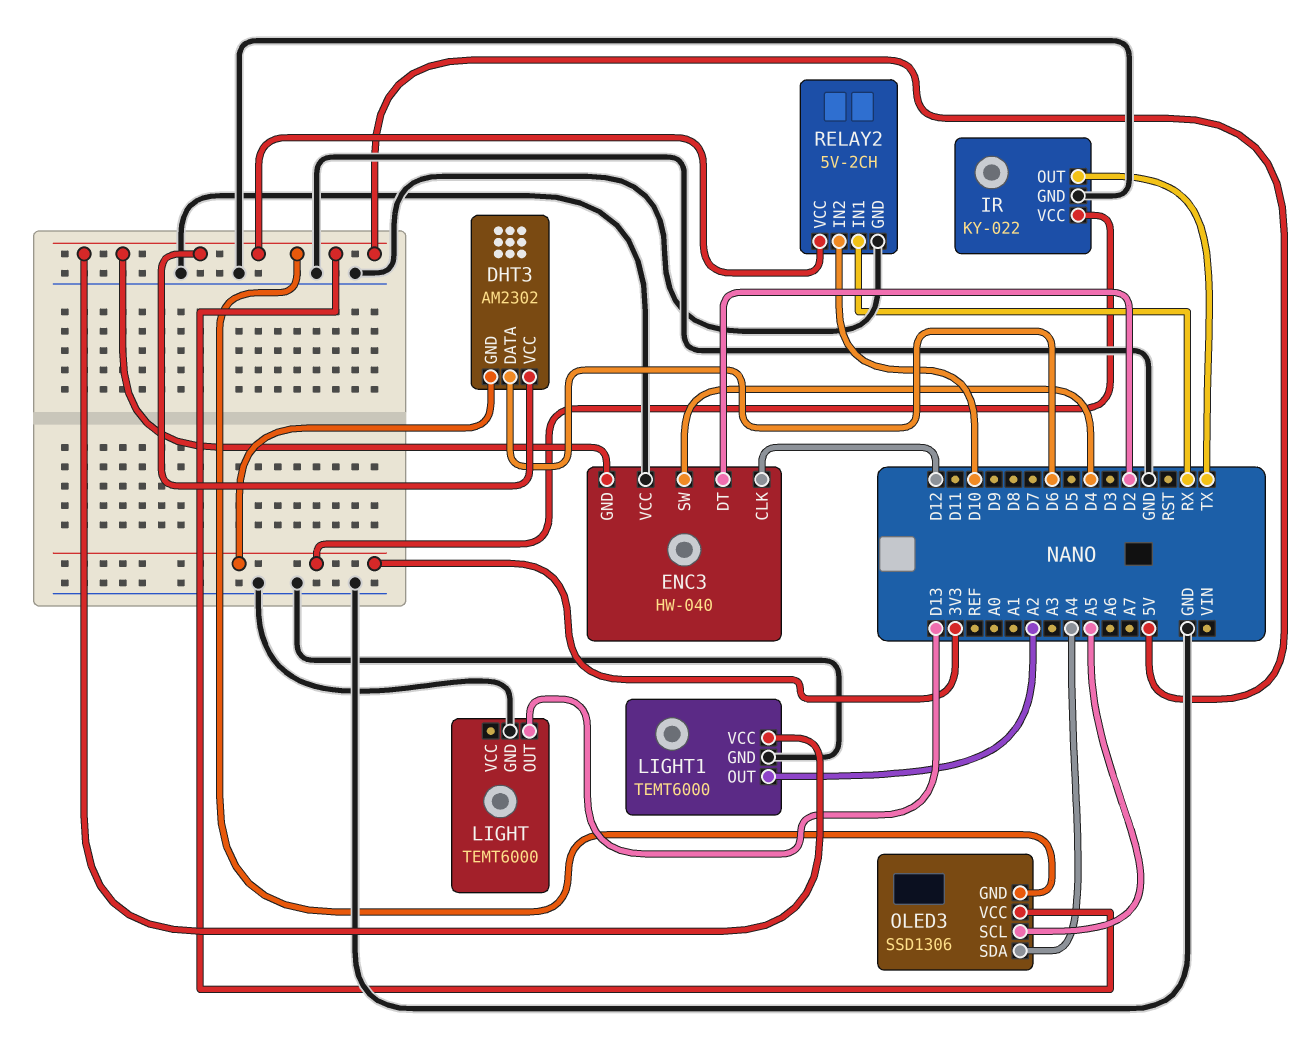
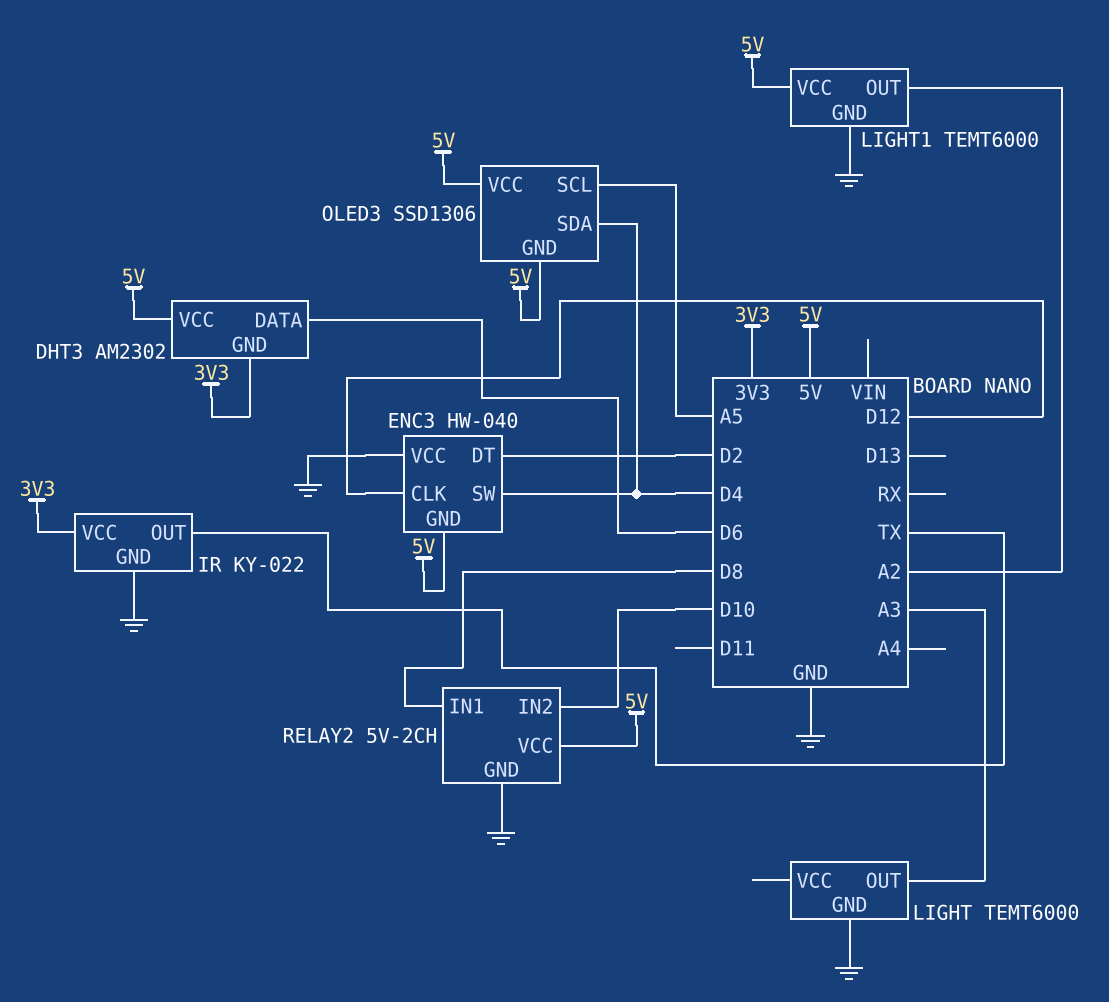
LIGHT pin OUT: D13 -> A3
OLED3 pin SDA: A4 -> D4
RELAY2 pin IN1: RX -> D8

